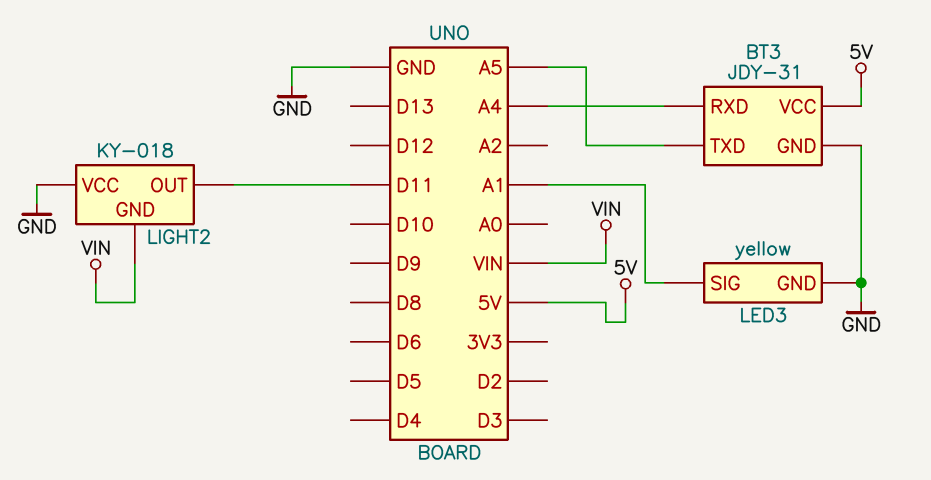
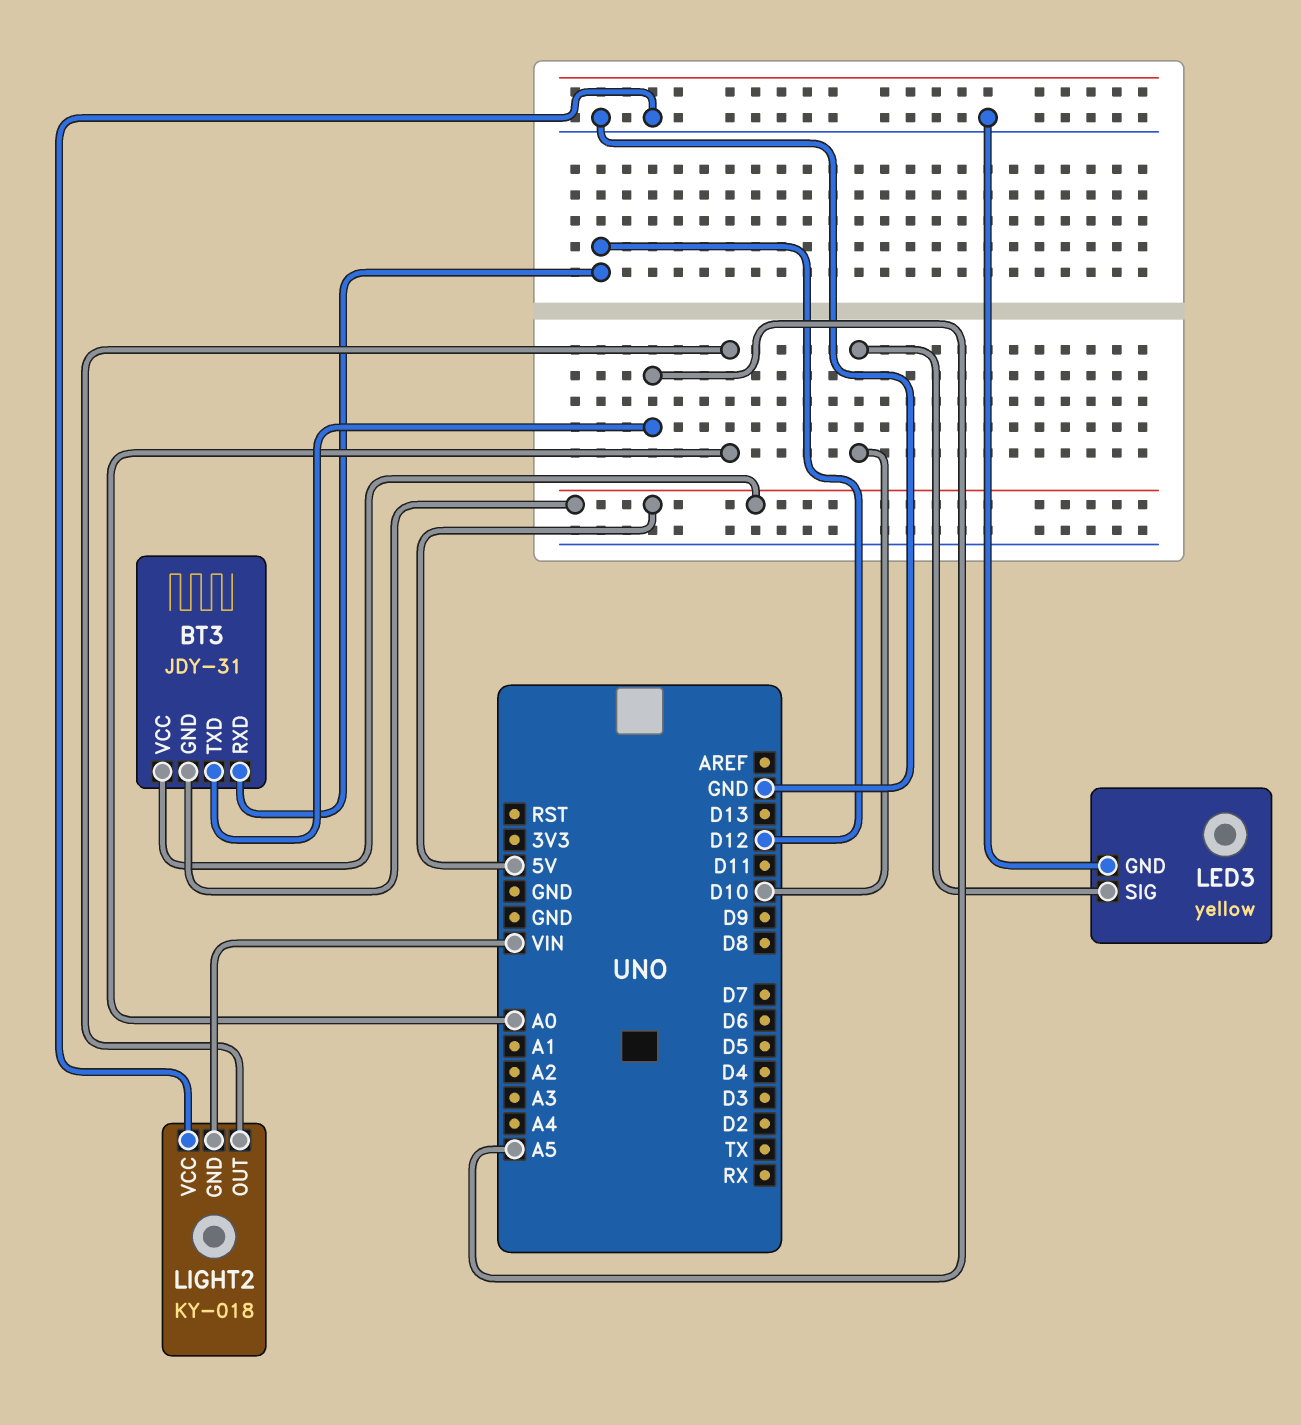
BT3 pin GND: GND -> 5V
BT3 pin RXD: A4 -> D12
LED3 pin SIG: A1 -> D10
LIGHT2 pin OUT: D11 -> A0

